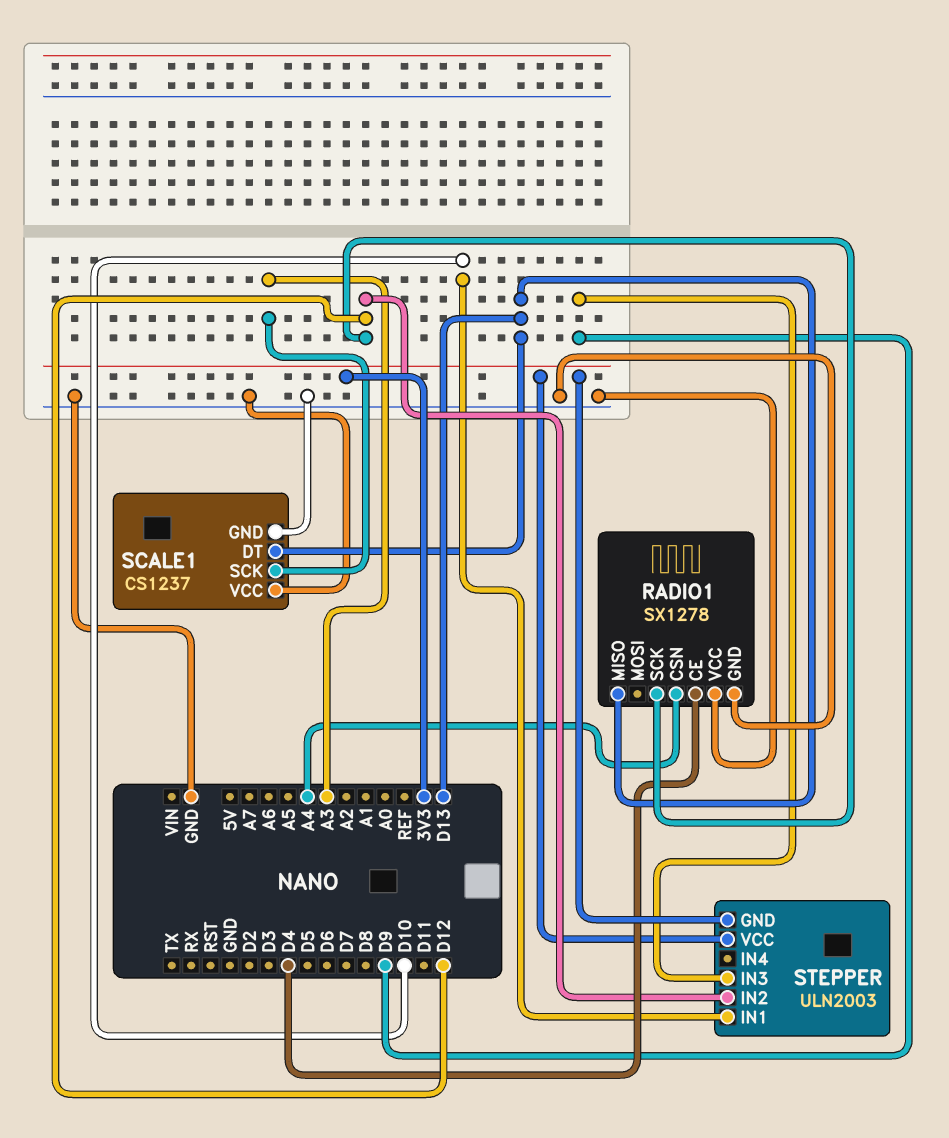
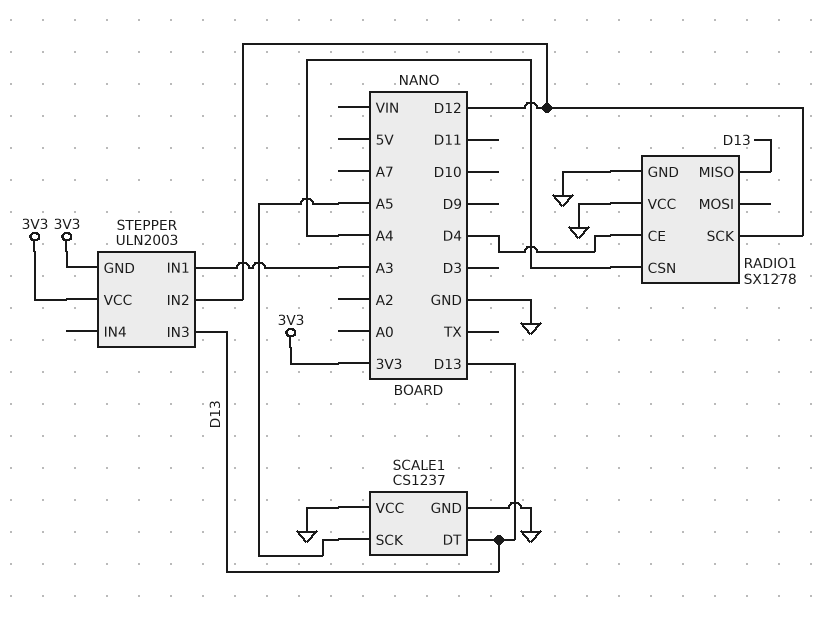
SCALE1 pin SCK: A3 -> A5
STEPPER pin IN1: D10 -> A3
STEPPER pin IN3: D9 -> D13

